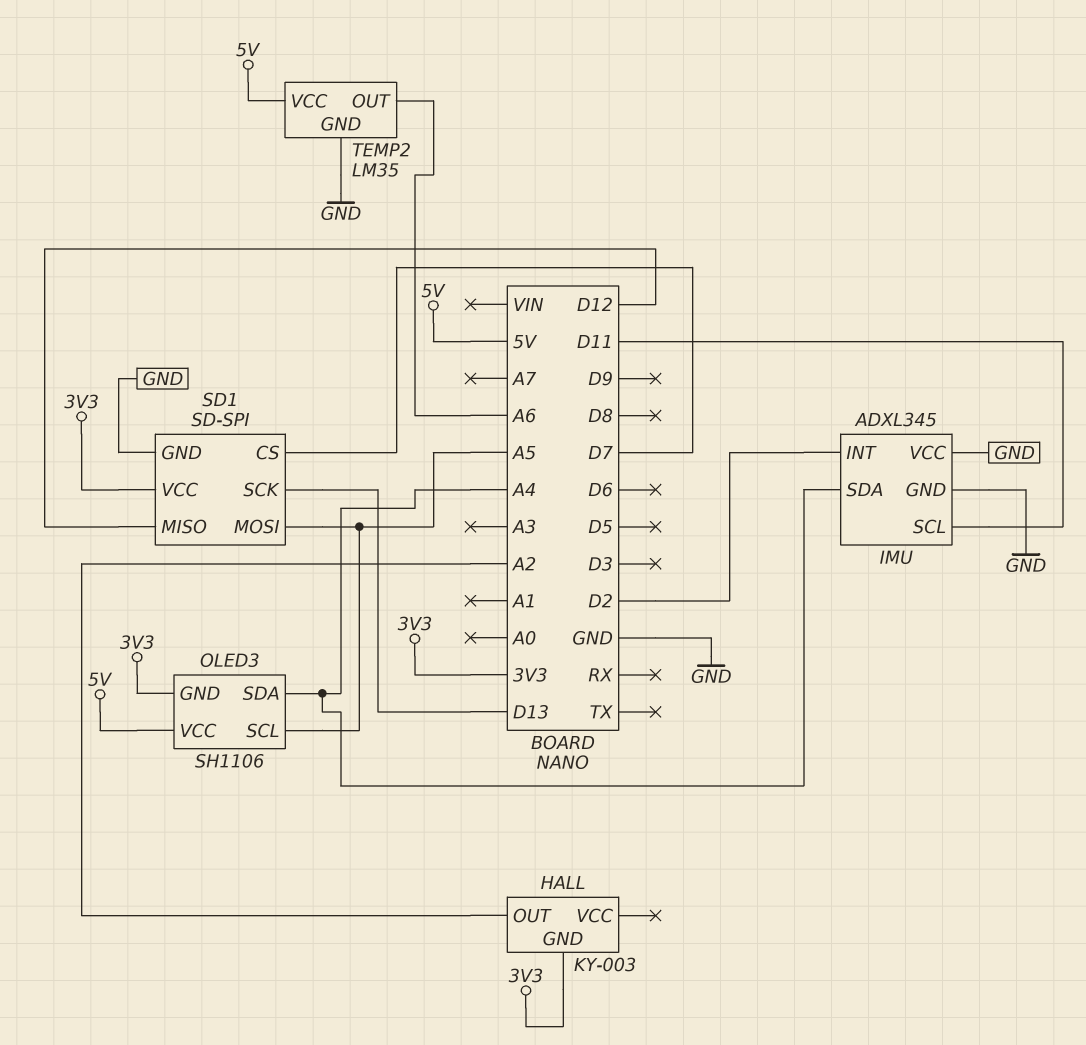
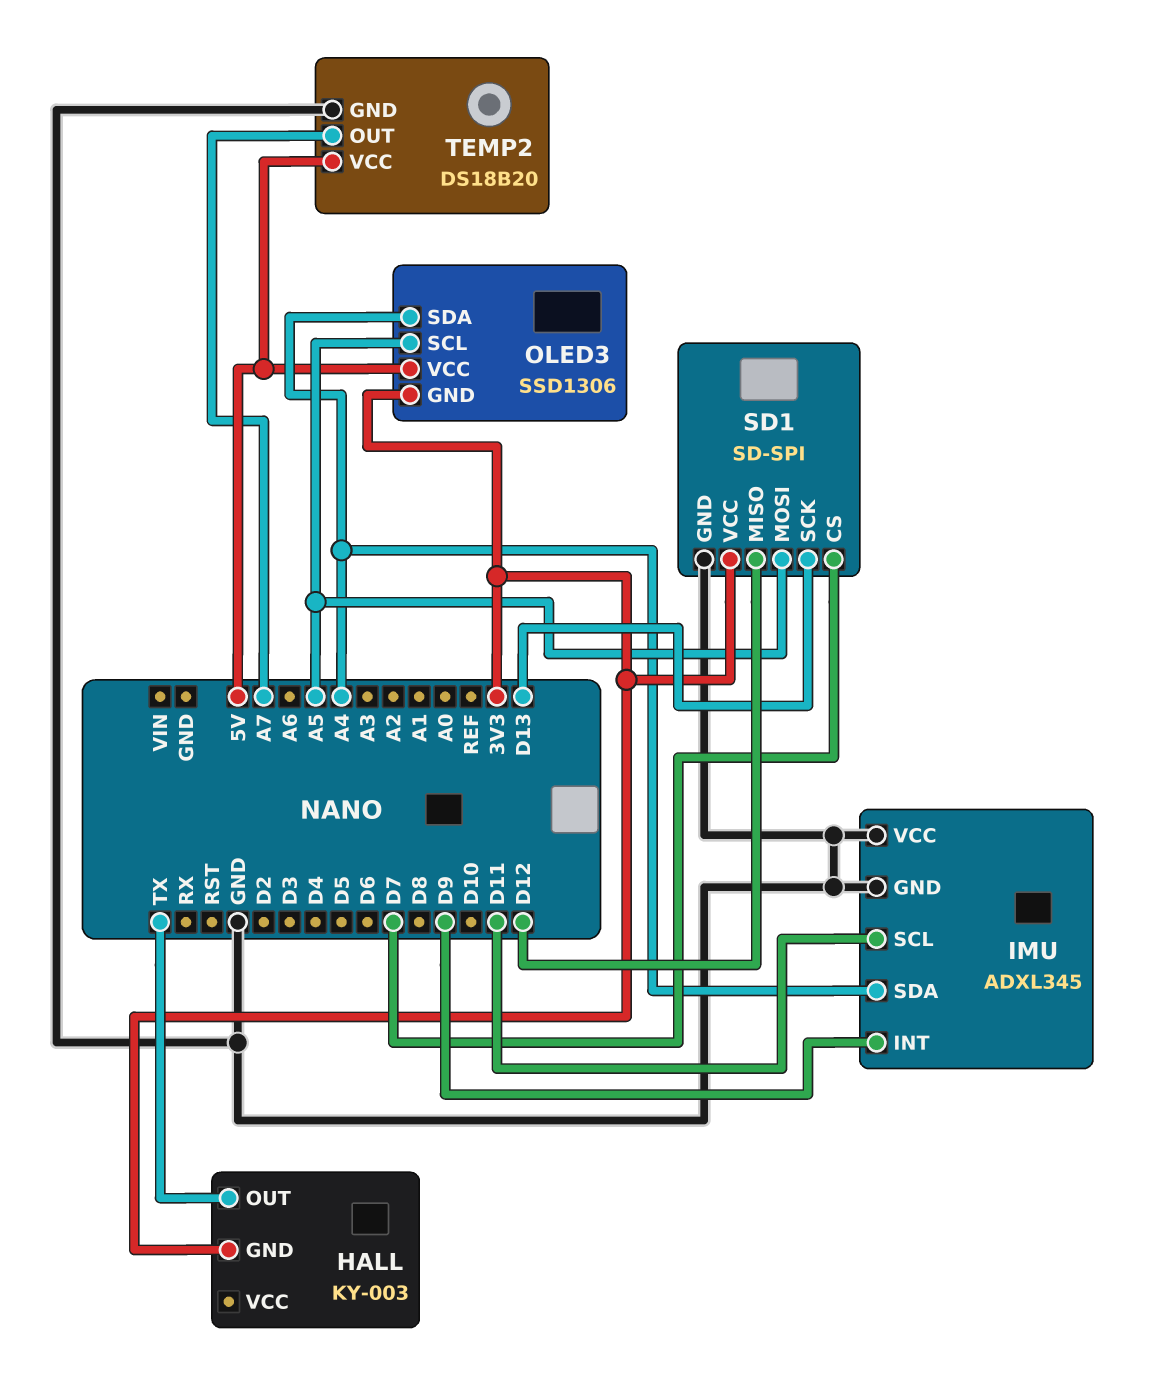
HALL pin OUT: A2 -> TX
IMU pin INT: D2 -> D9
OLED3: SH1106 -> SSD1306
TEMP2: LM35 -> DS18B20
TEMP2 pin OUT: A6 -> A7

